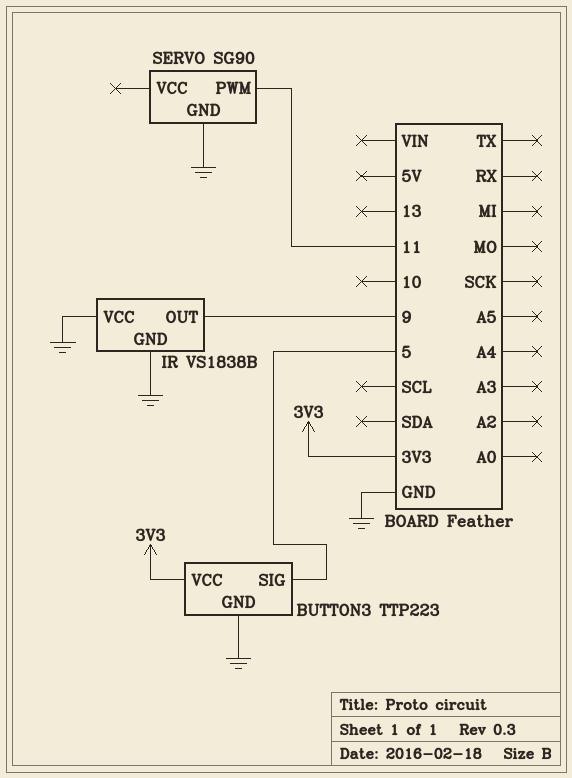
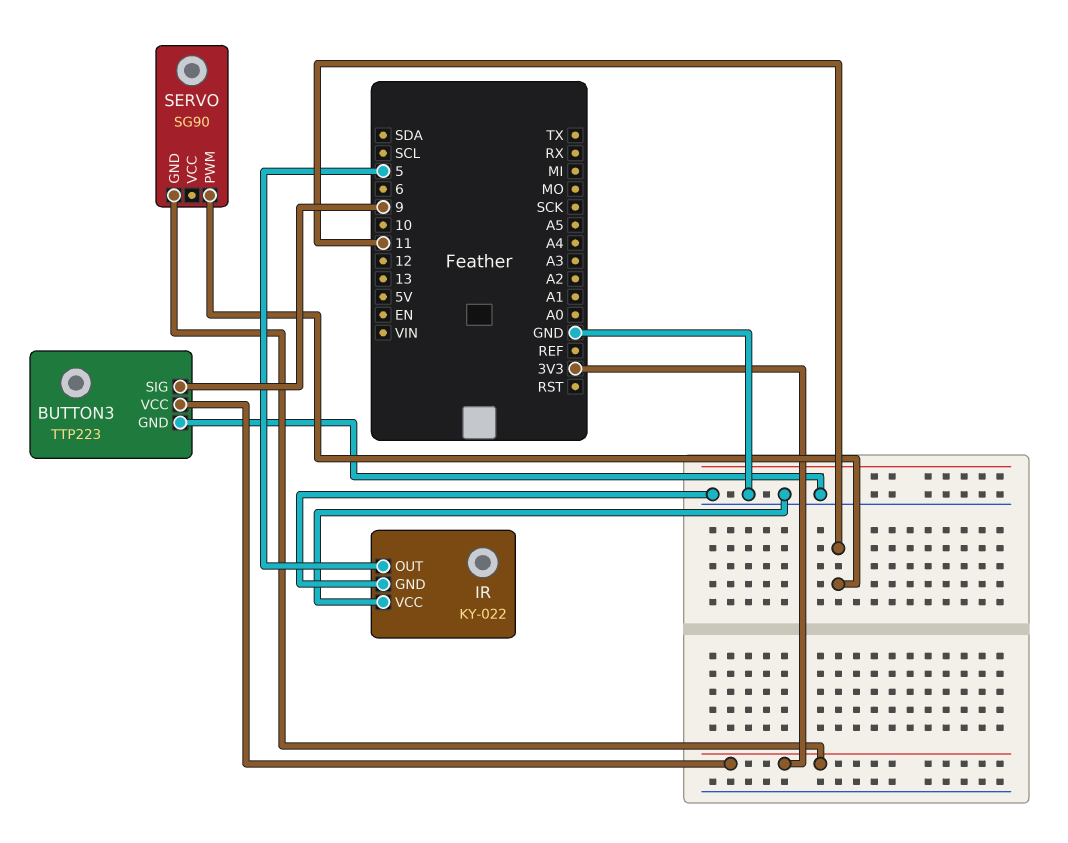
BUTTON3 pin SIG: 5 -> 9
IR: VS1838B -> KY-022
IR pin OUT: 9 -> 5
SERVO pin GND: GND -> 3V3

